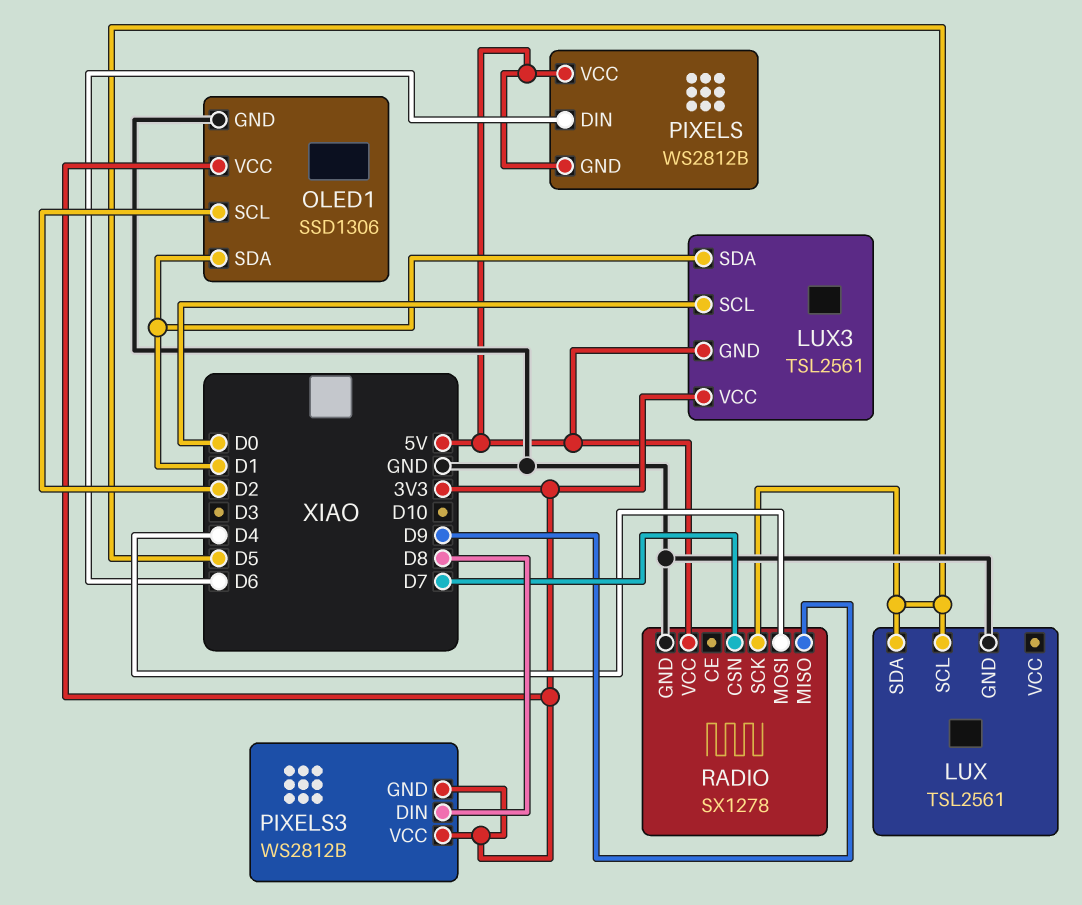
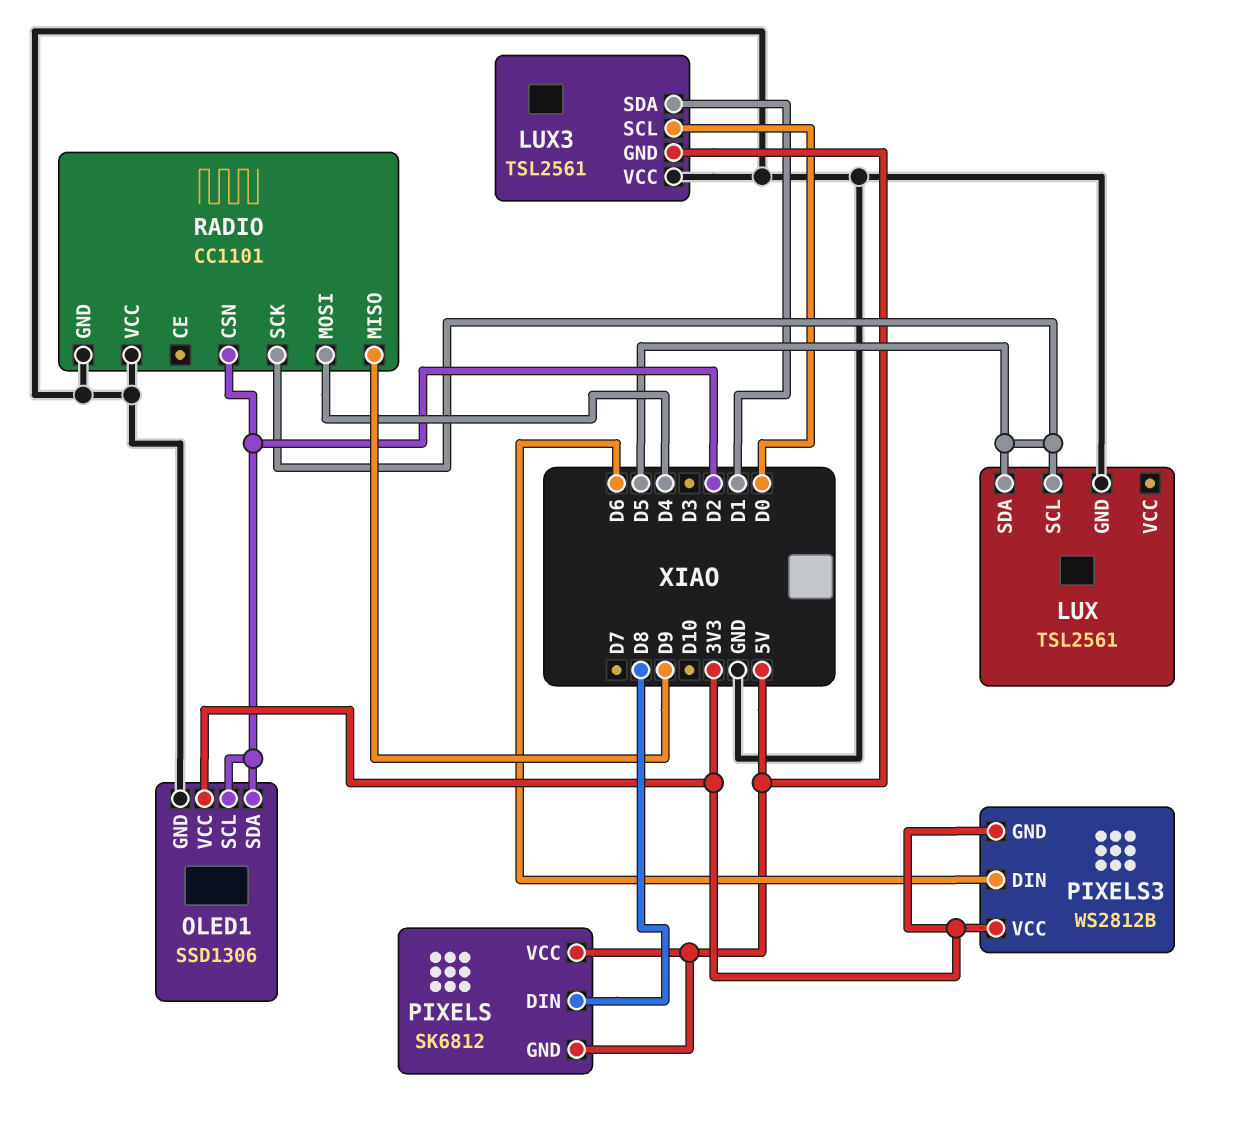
LUX3 pin VCC: 3V3 -> GND
OLED1 pin SDA: D1 -> D2
PIXELS: WS2812B -> SK6812
PIXELS pin DIN: D6 -> D8
PIXELS3 pin DIN: D8 -> D6
RADIO: SX1278 -> CC1101
RADIO pin CSN: D7 -> D2
RADIO pin VCC: 5V -> GND

